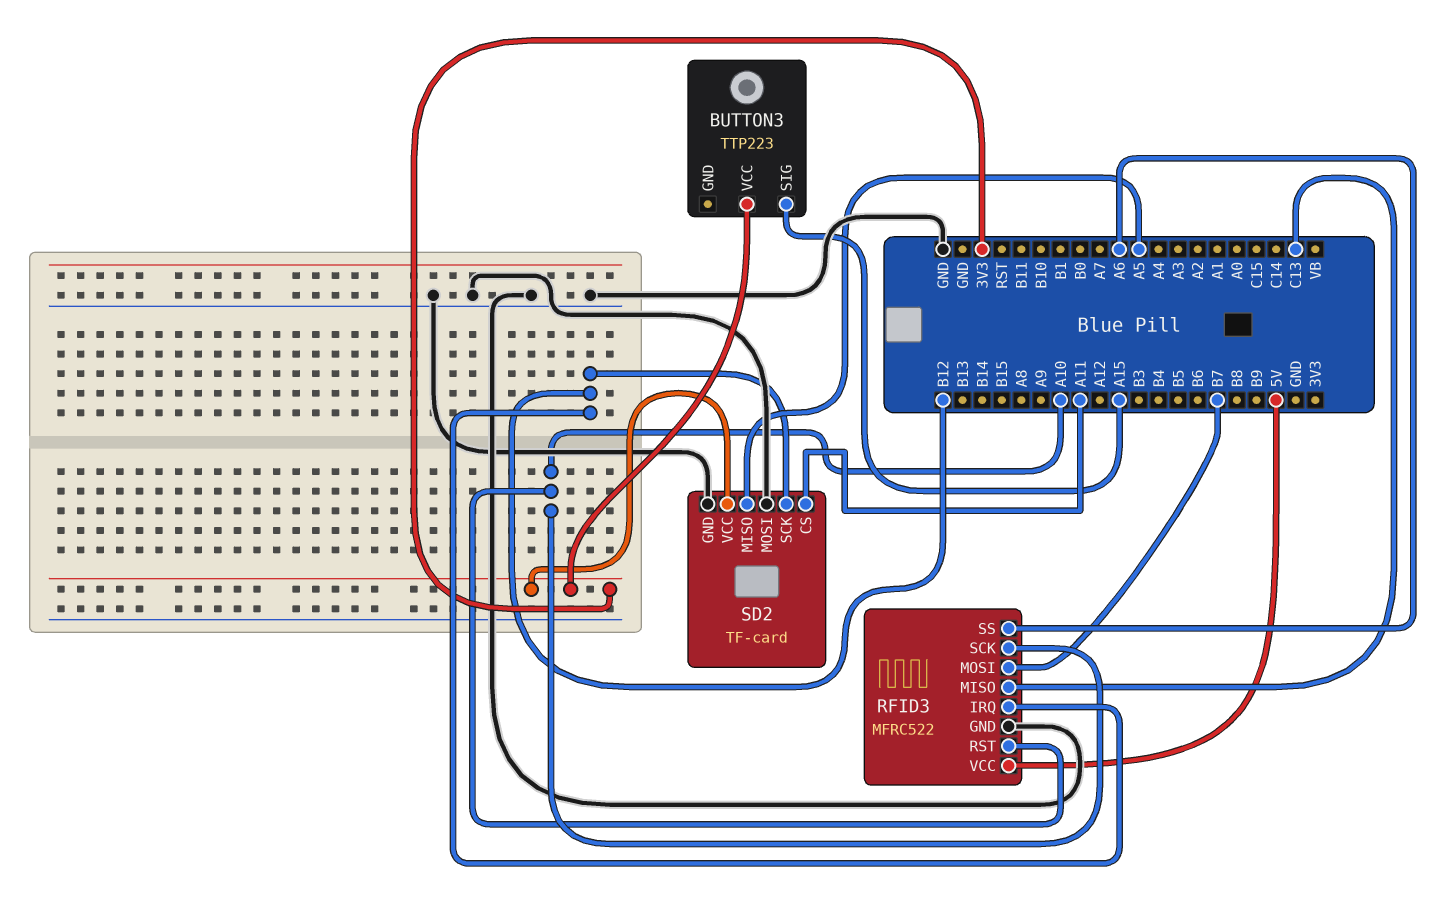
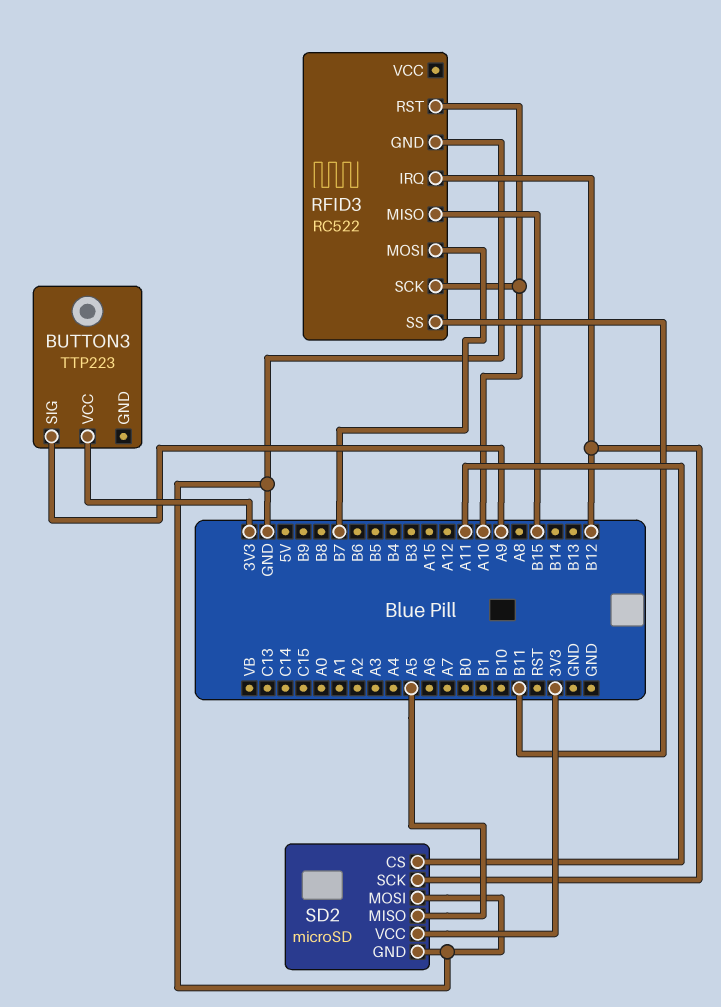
BUTTON3 pin SIG: A15 -> A9
RFID3: MFRC522 -> RC522
RFID3 pin MISO: C13 -> B15
RFID3 pin SS: A6 -> B11
RFID3 pin VCC: 5V -> none
SD2: TF-card -> microSD

